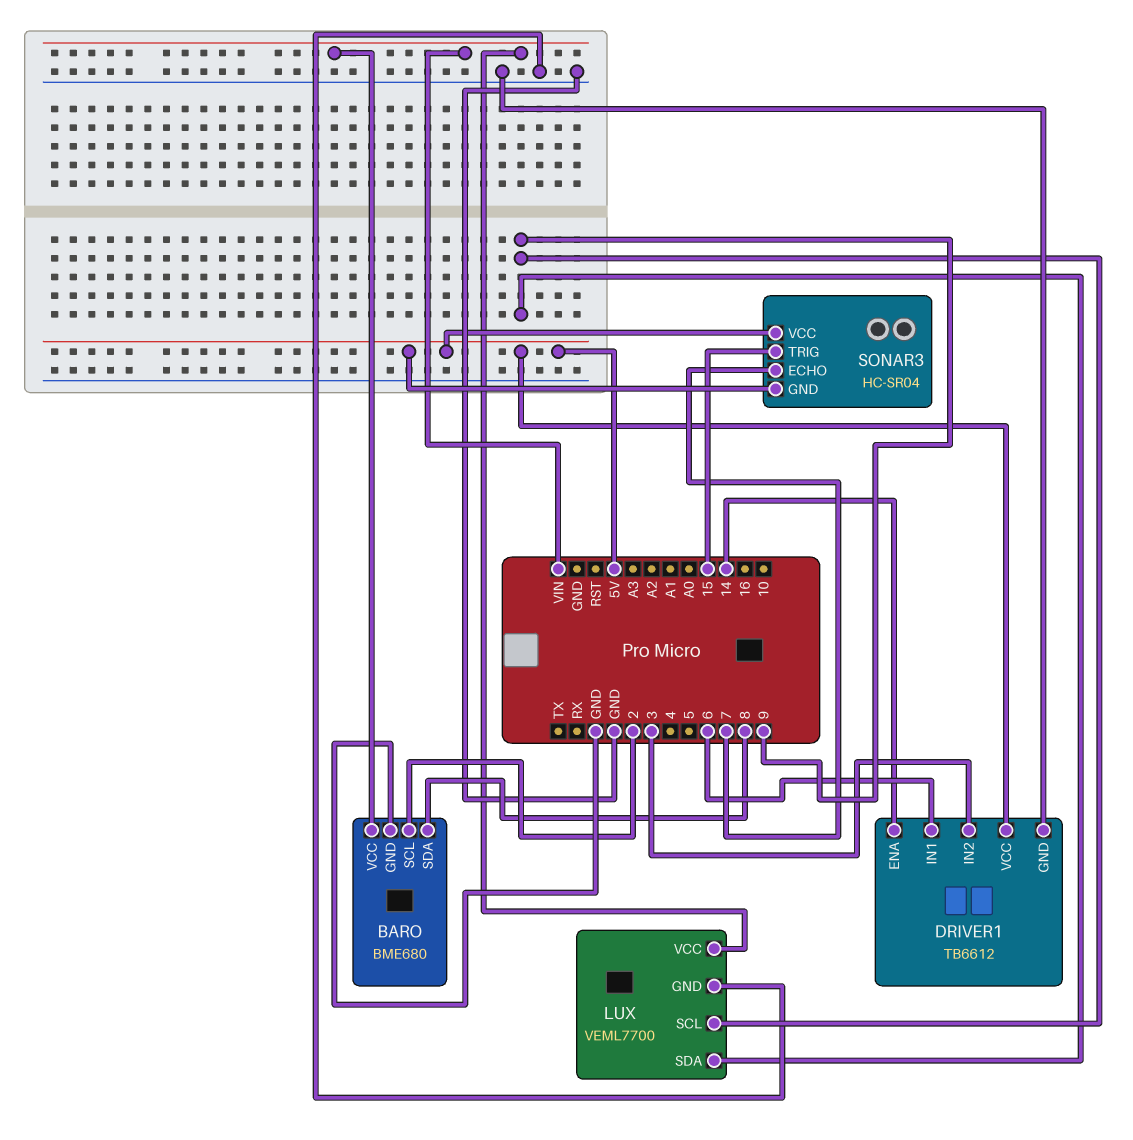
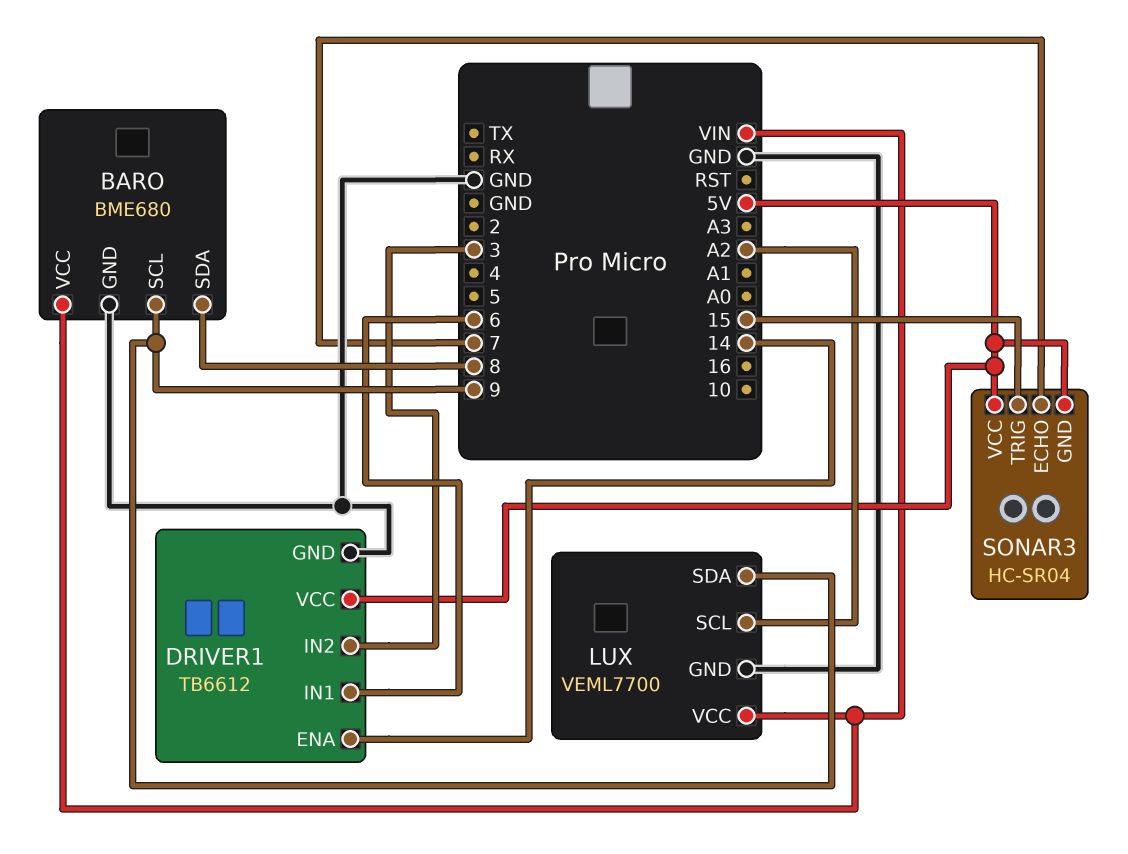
BARO pin SCL: 2 -> 9
LUX pin SCL: 9 -> A2

